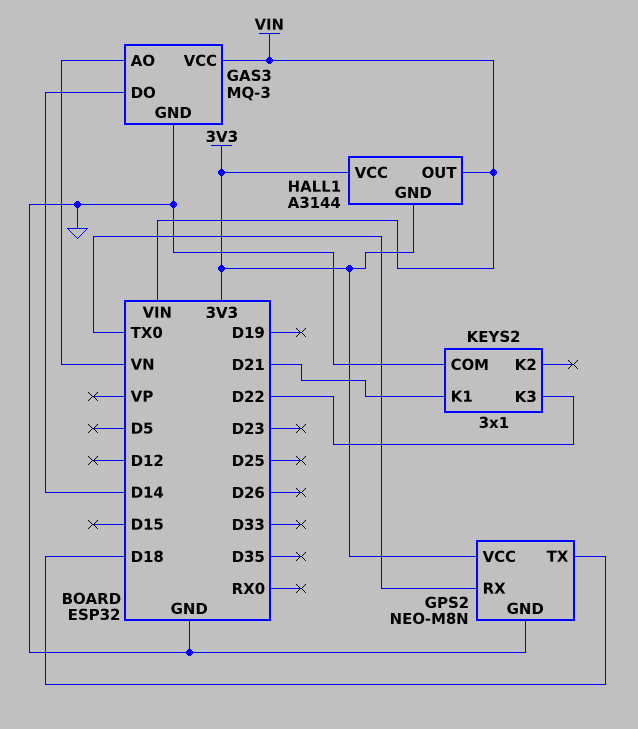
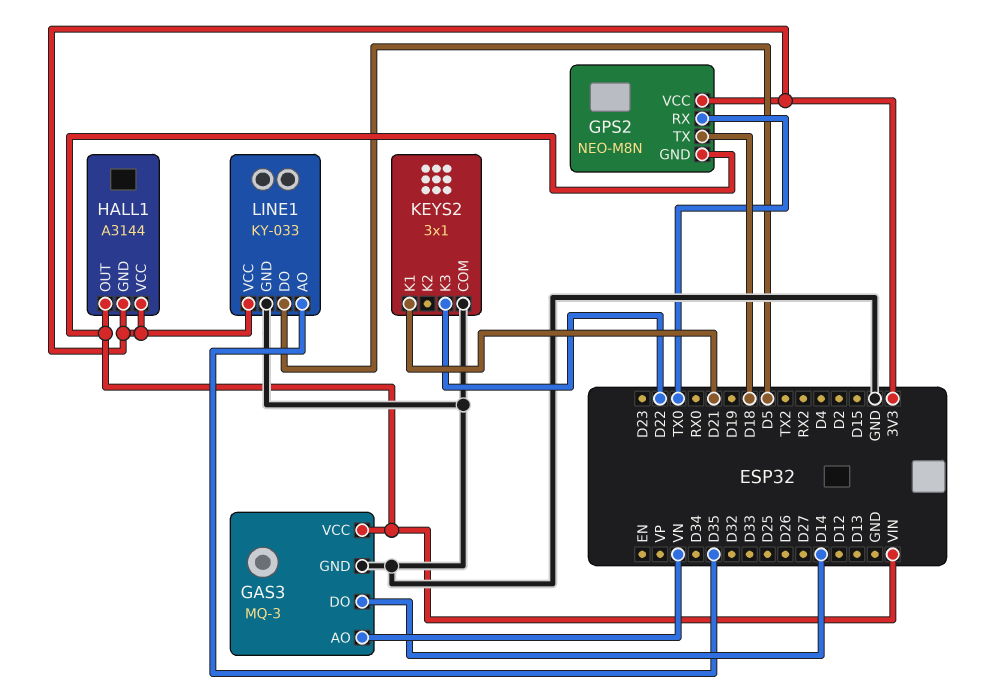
GPS2 pin GND: GND -> VIN
LINE1: none -> KY-033
LINE1 pin AO: none -> D35
LINE1 pin DO: none -> D5
LINE1 pin GND: none -> GND
LINE1 pin VCC: none -> 3V3

